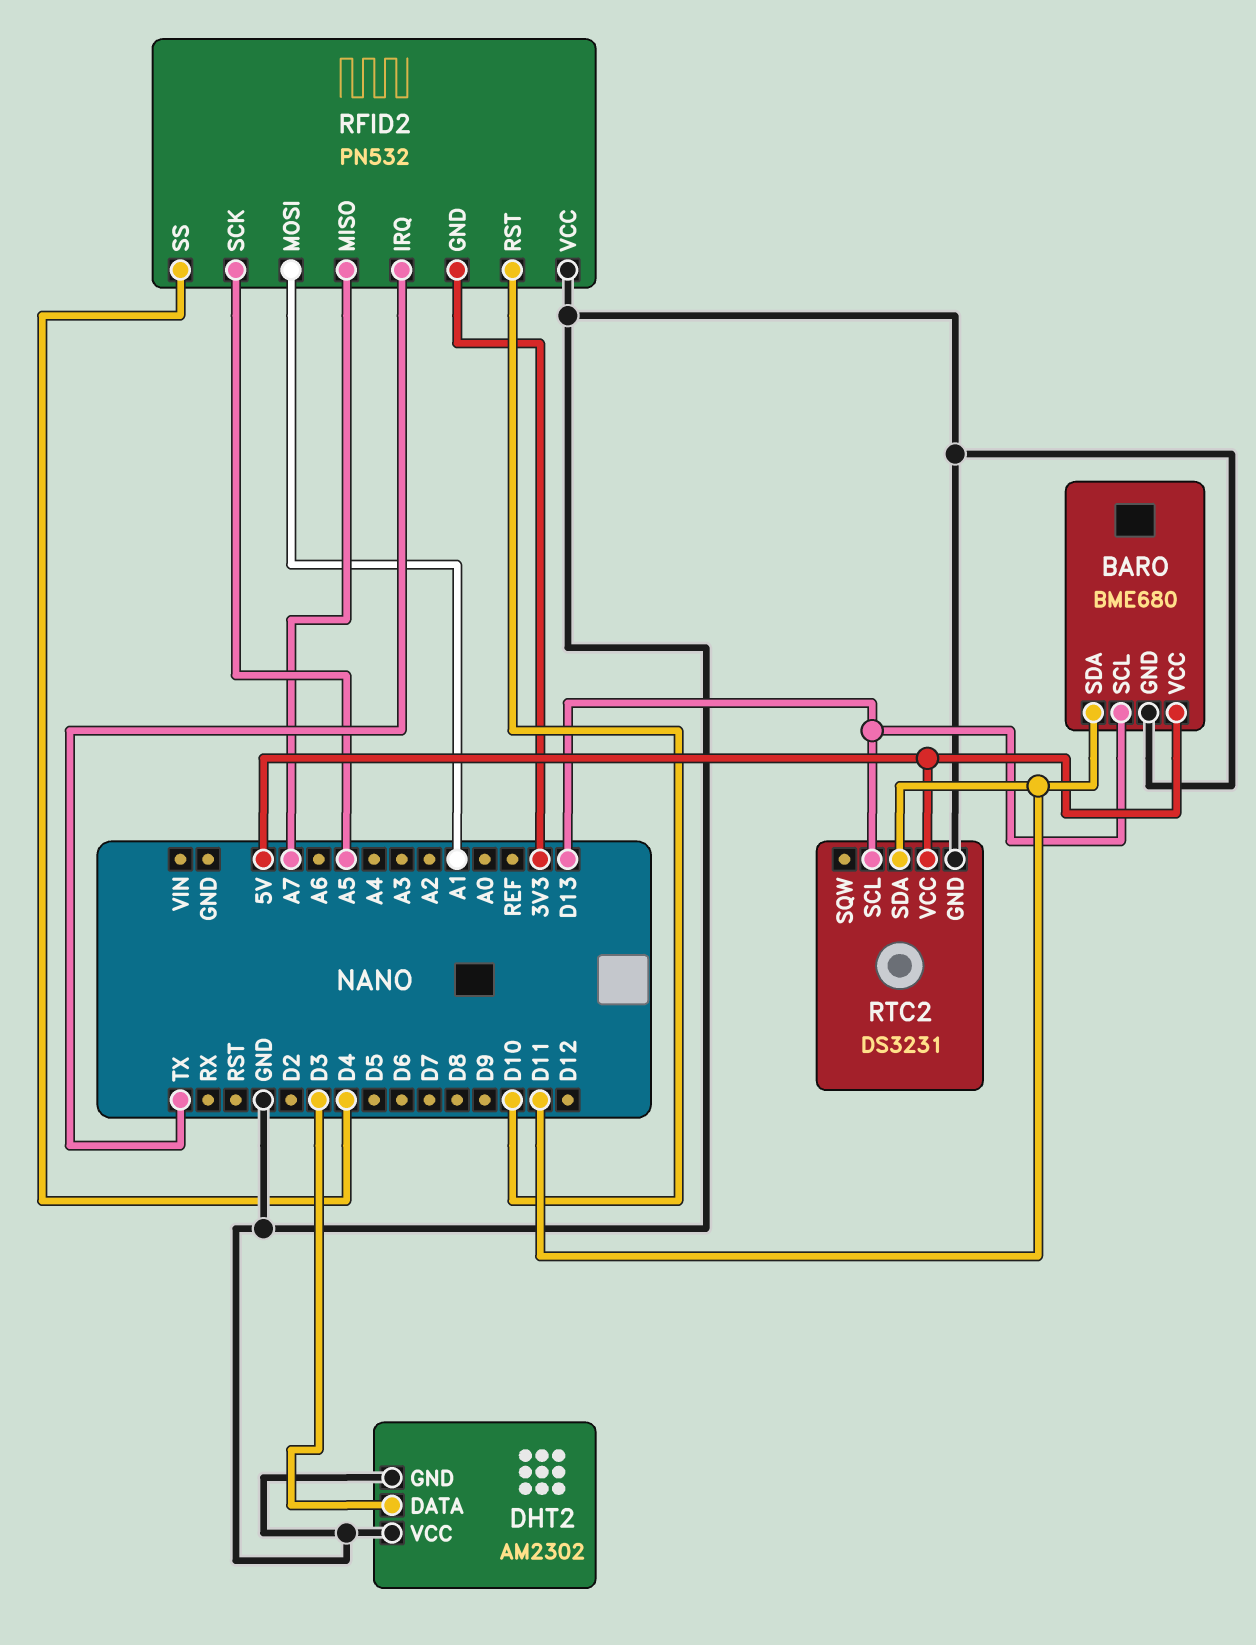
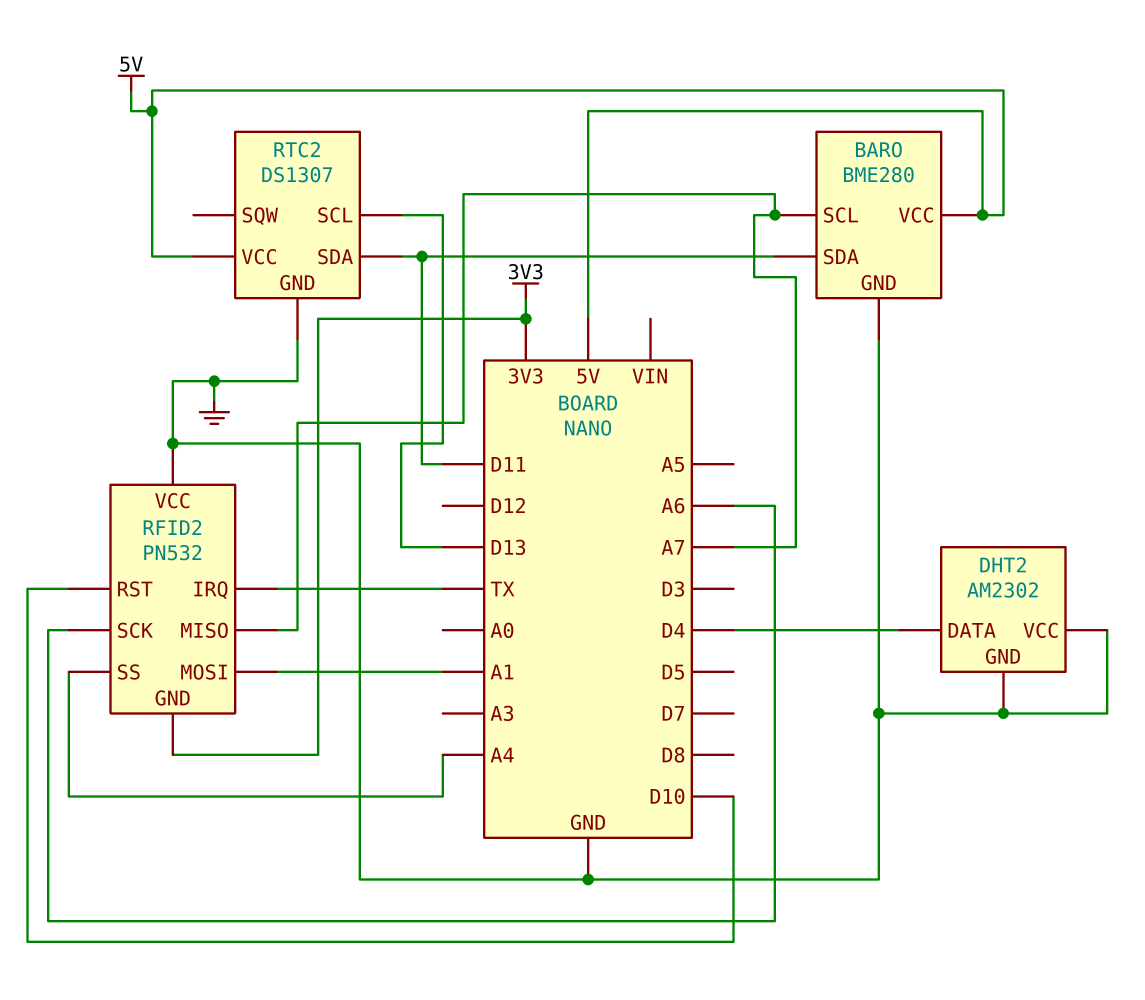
BARO: BME680 -> BME280
BARO pin SCL: D13 -> A7
DHT2 pin DATA: D3 -> D4
RFID2 pin SCK: A5 -> A6
RFID2 pin SS: D4 -> A4
RTC2: DS3231 -> DS1307

